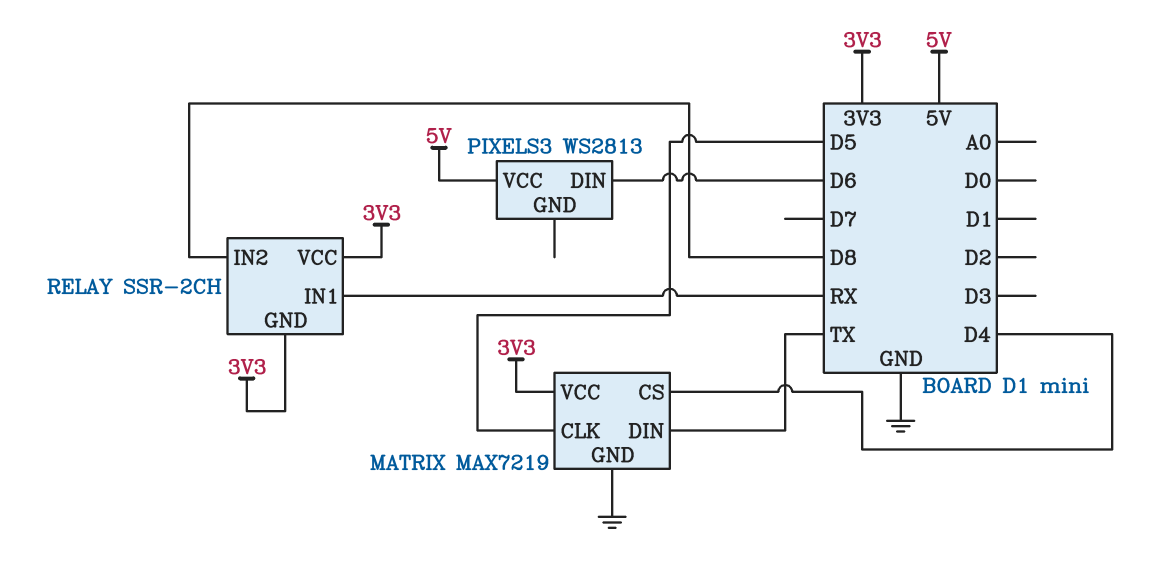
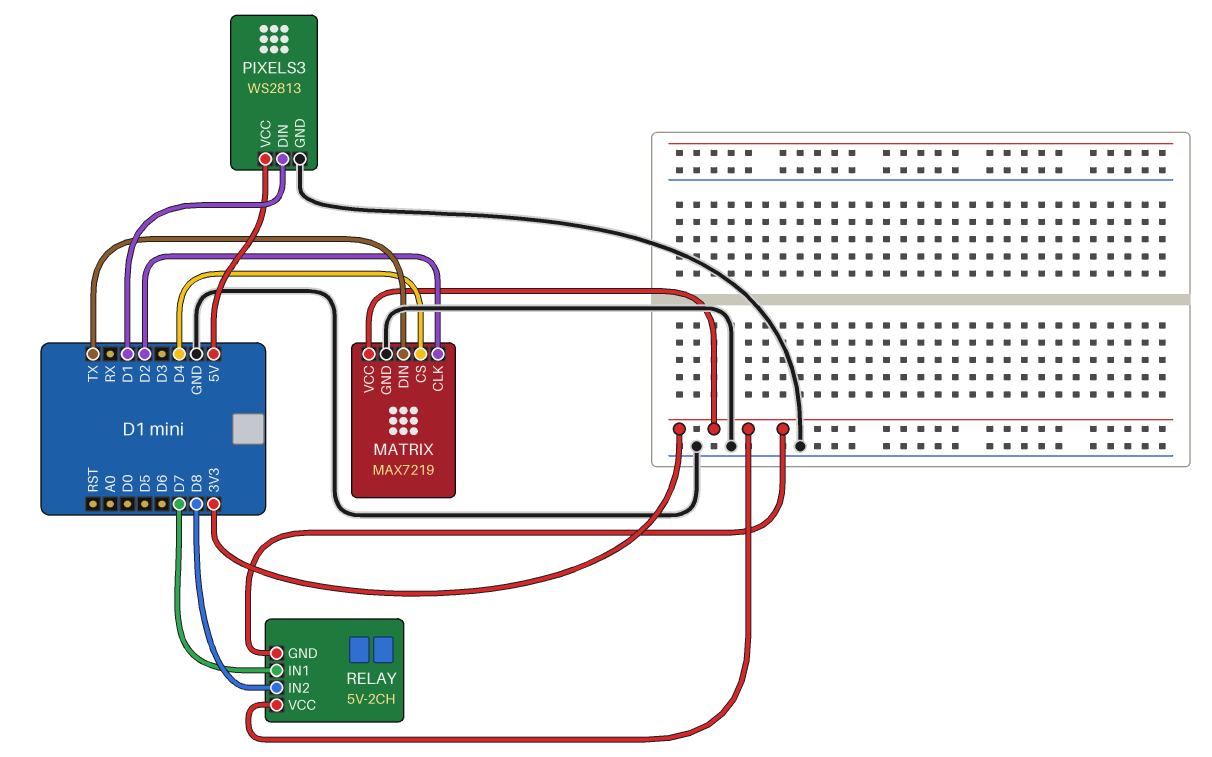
MATRIX pin CLK: D5 -> D2
PIXELS3 pin DIN: D6 -> D1
PIXELS3 pin GND: none -> GND
RELAY: SSR-2CH -> 5V-2CH
RELAY pin IN1: RX -> D7

